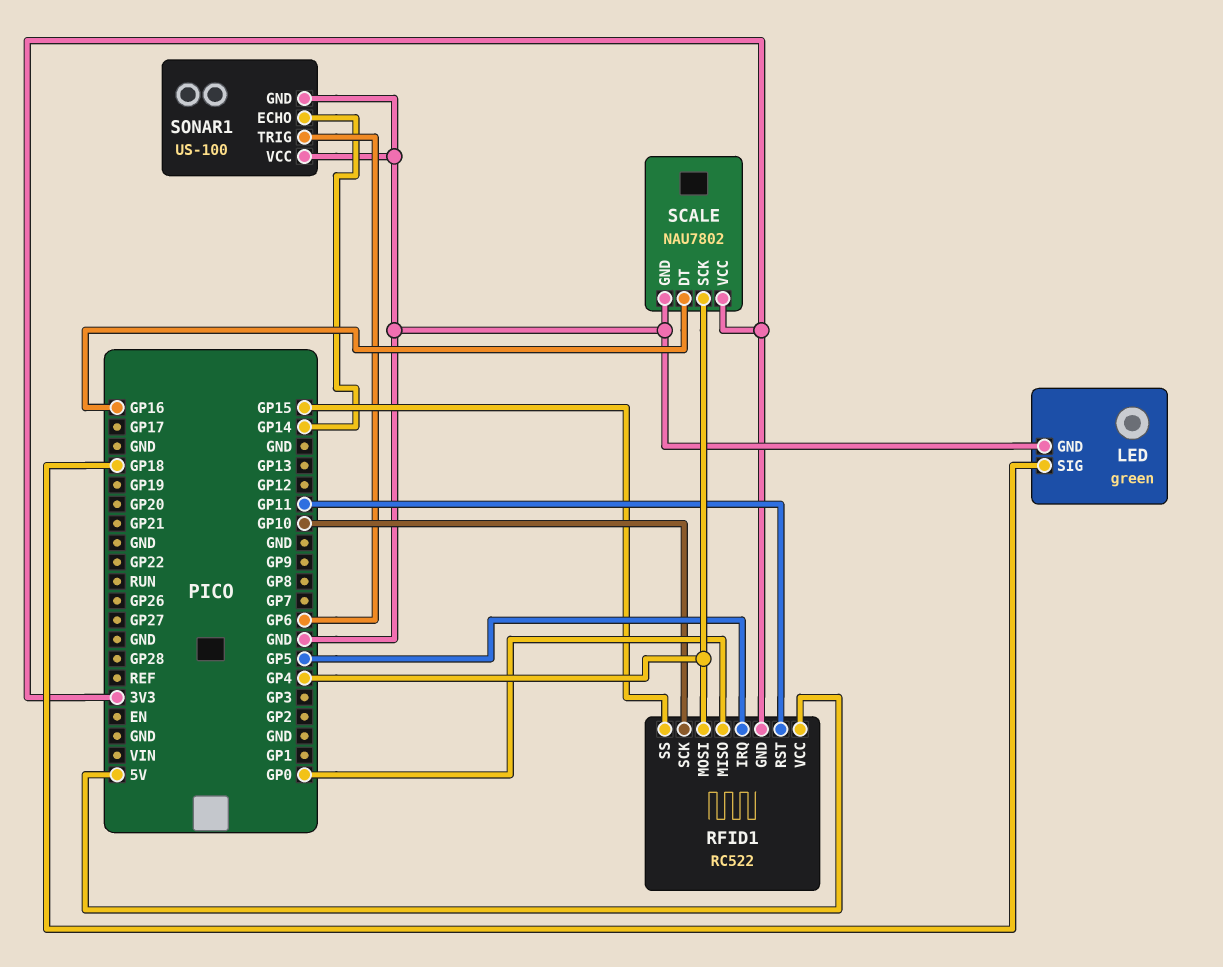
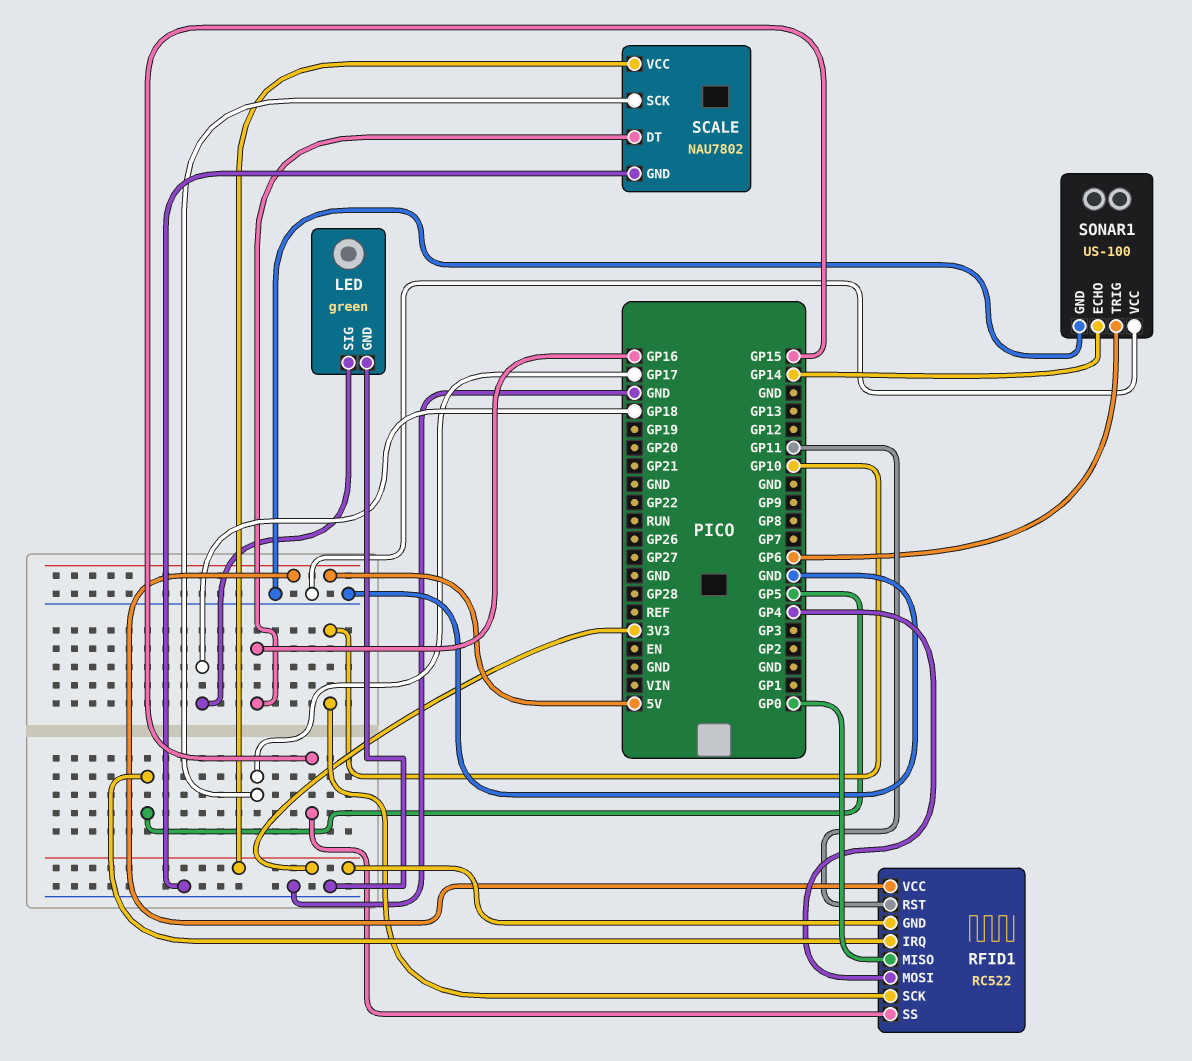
SCALE pin SCK: GP4 -> GP17

